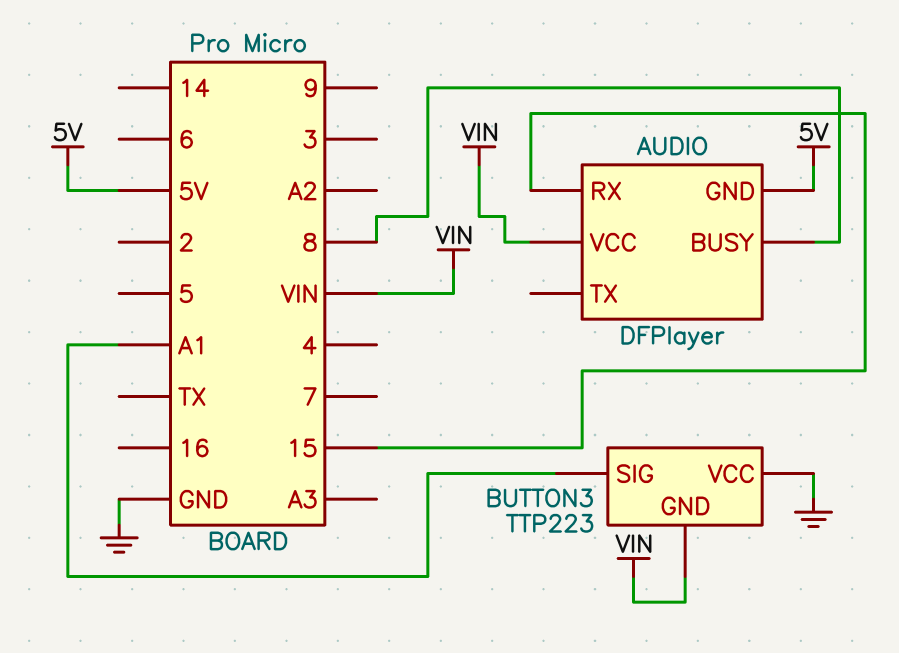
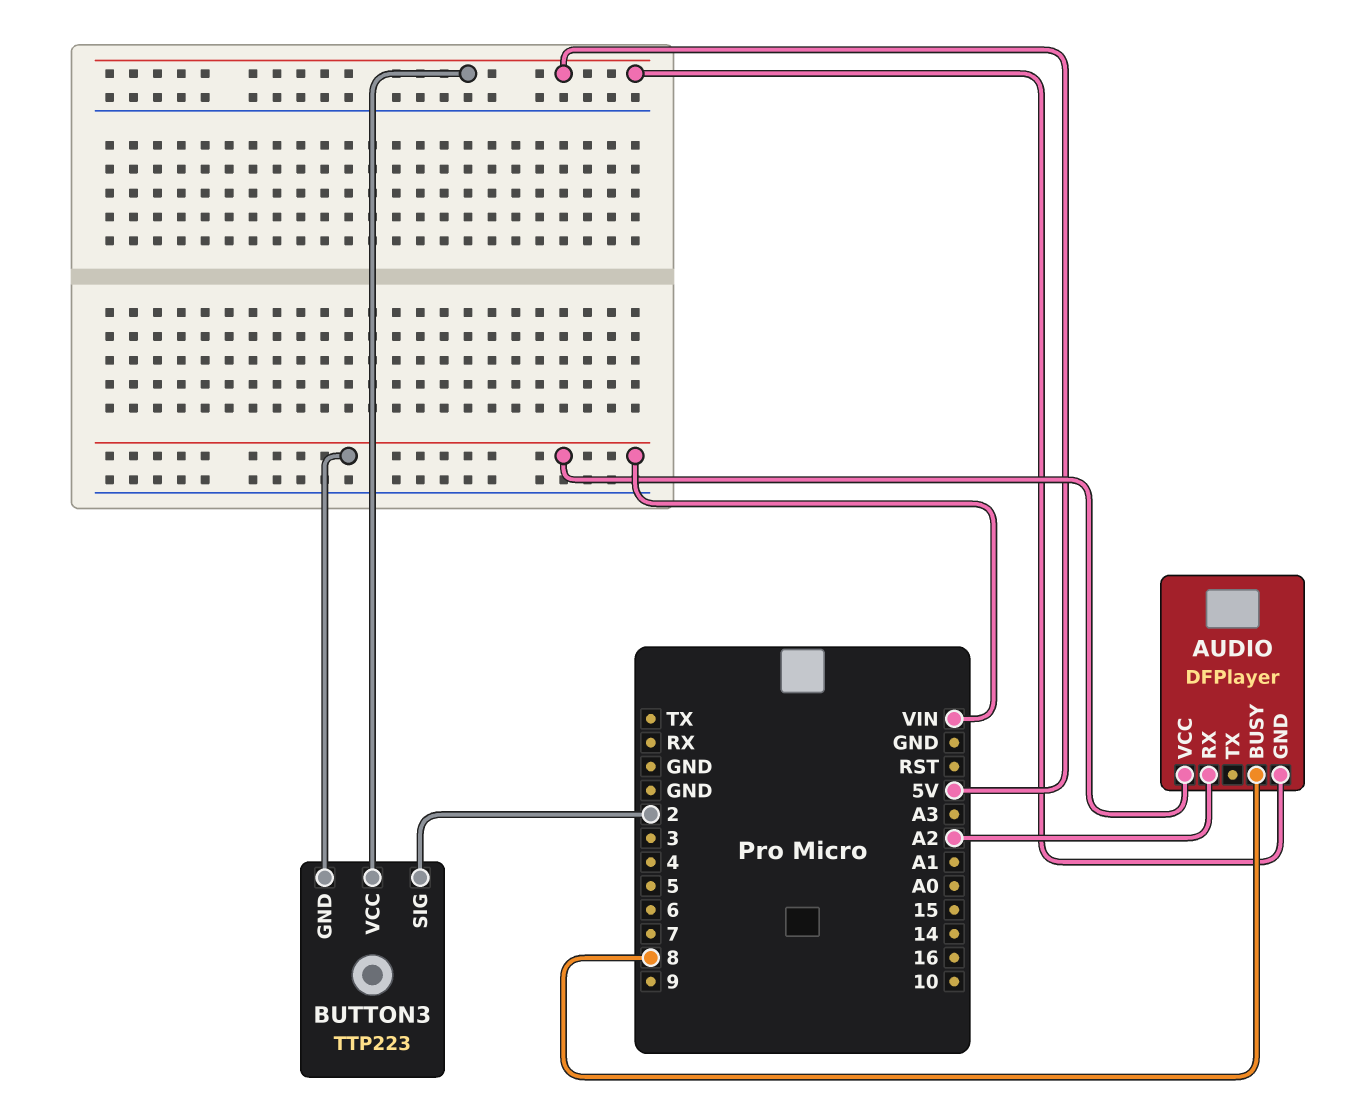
AUDIO pin RX: 15 -> A2
BUTTON3 pin SIG: A1 -> 2
BUTTON3 pin VCC: GND -> 5V

